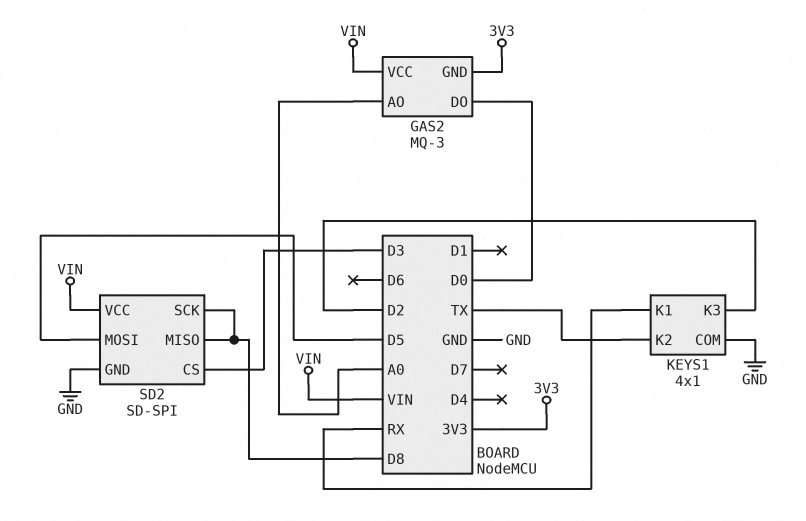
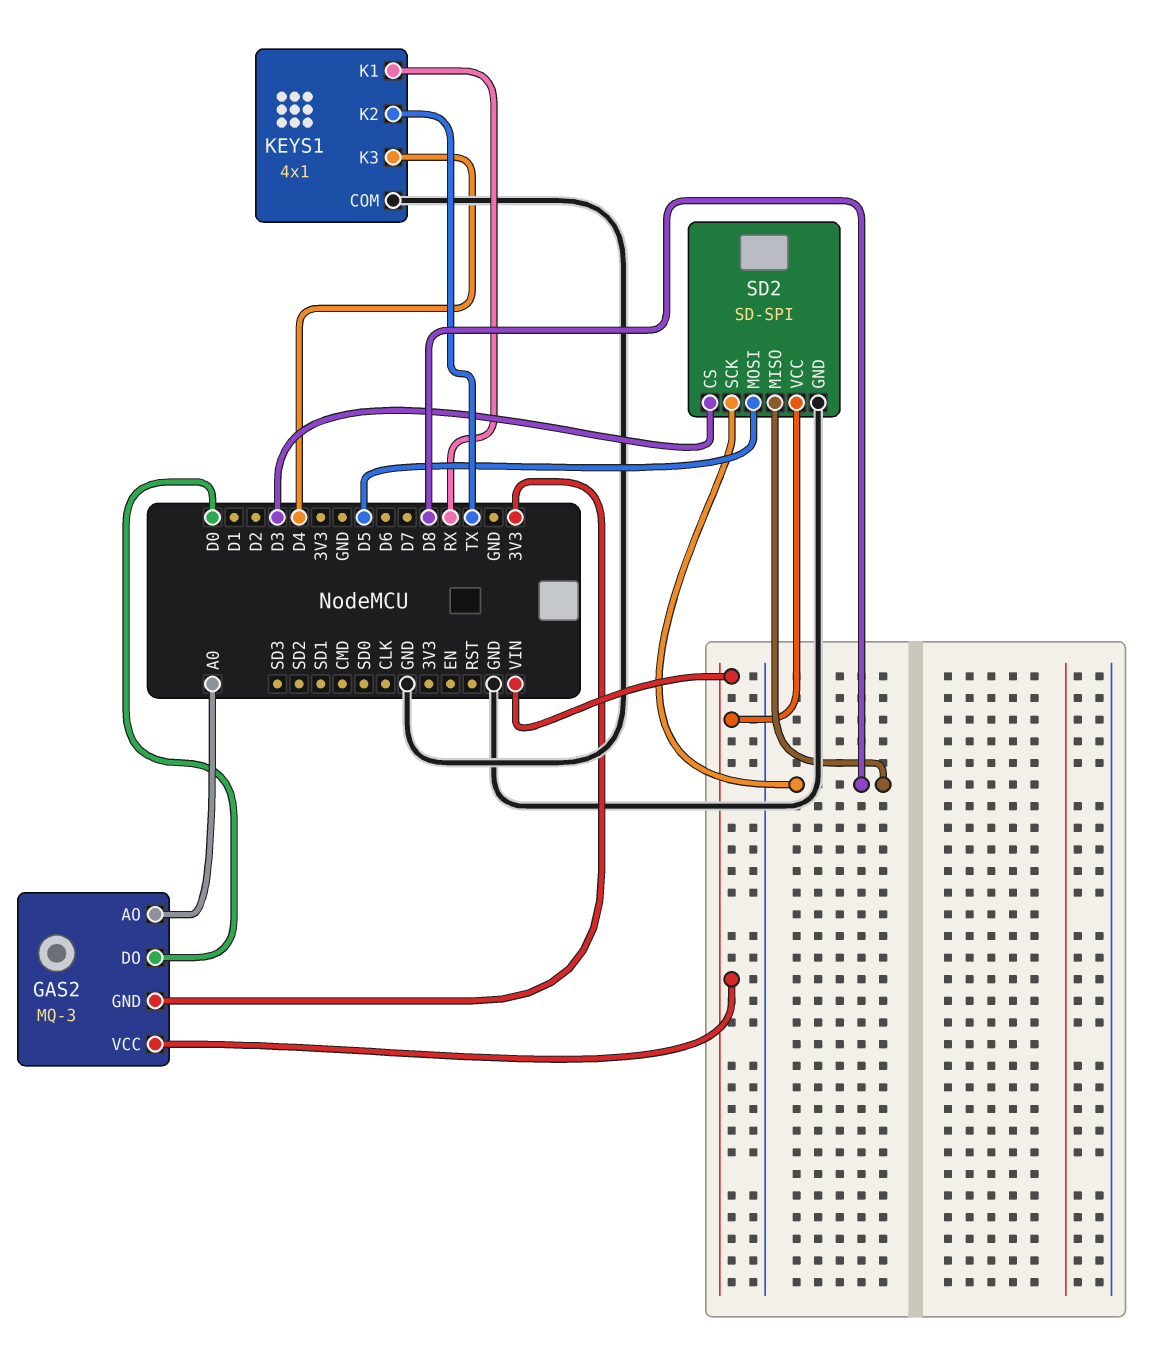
KEYS1 pin K3: D2 -> D4

